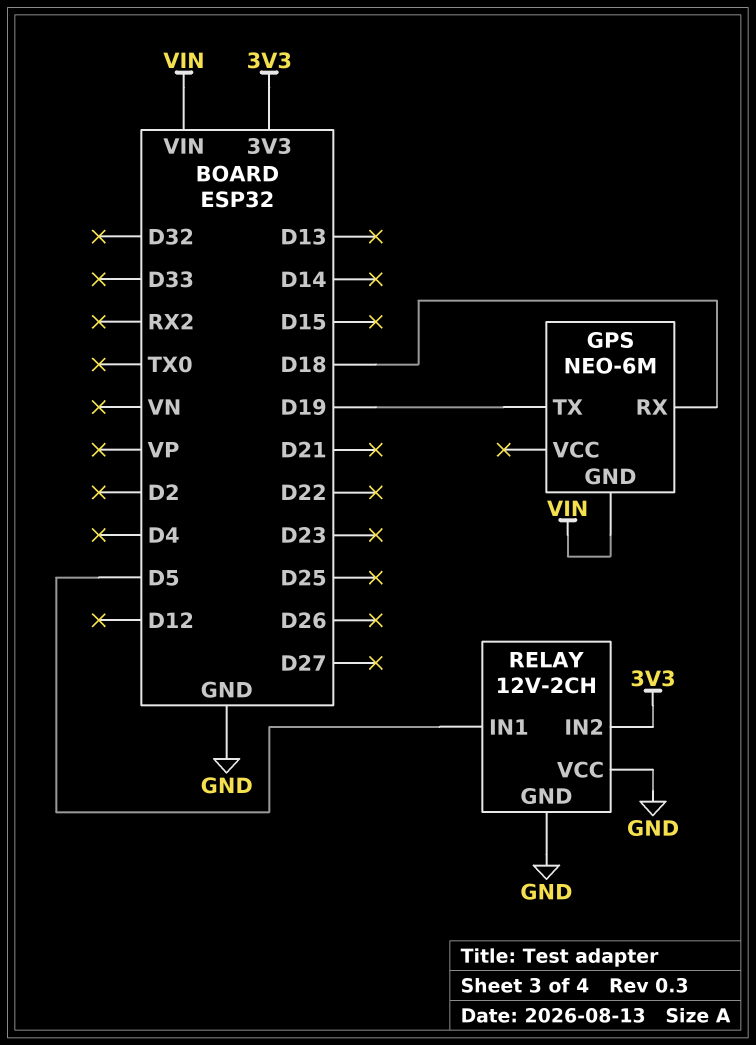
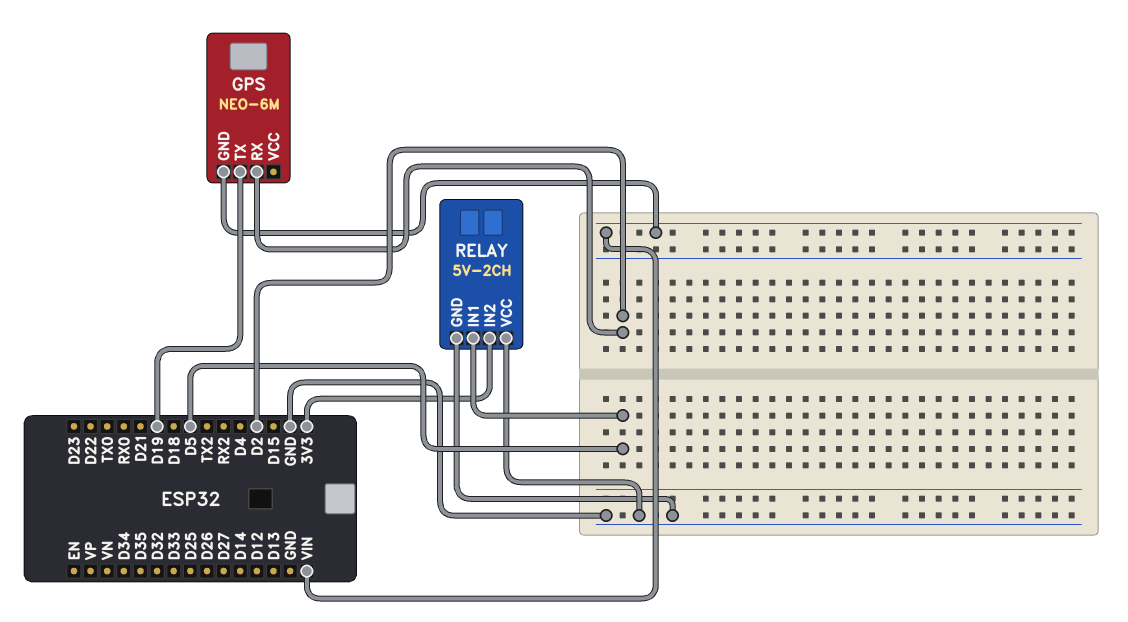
GPS pin RX: D18 -> D2
RELAY: 12V-2CH -> 5V-2CH

